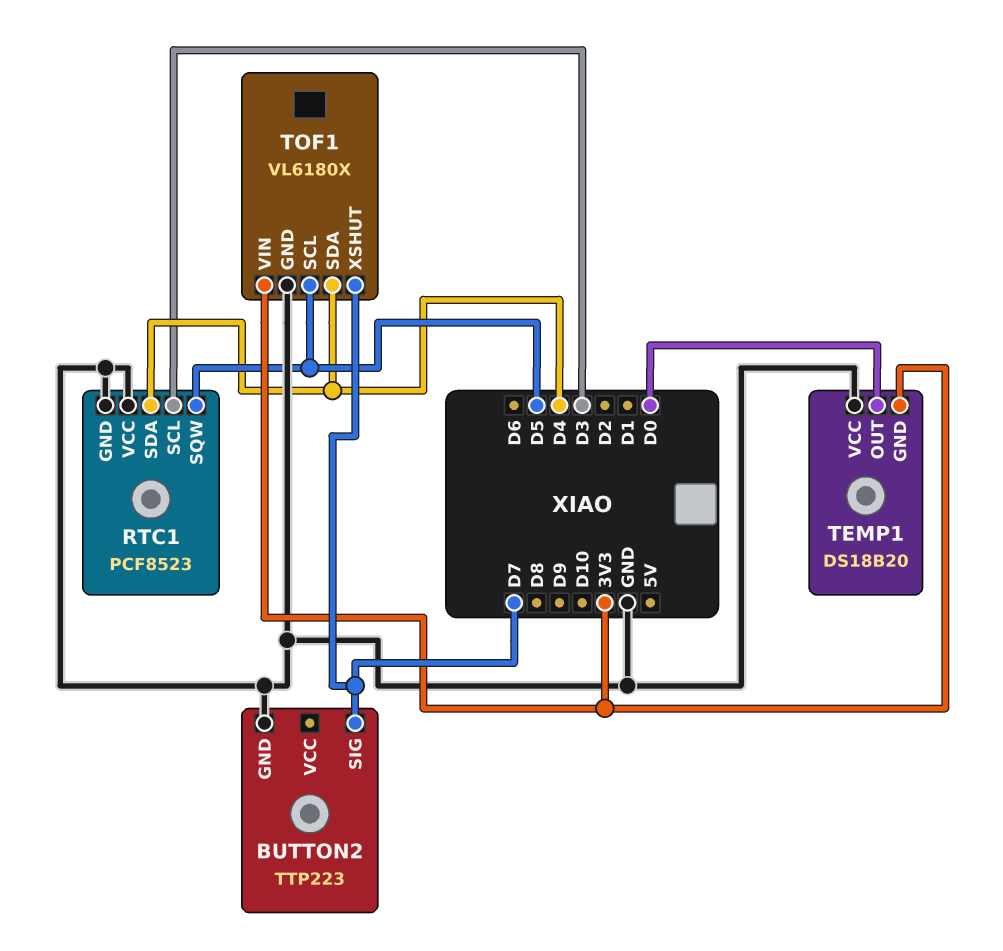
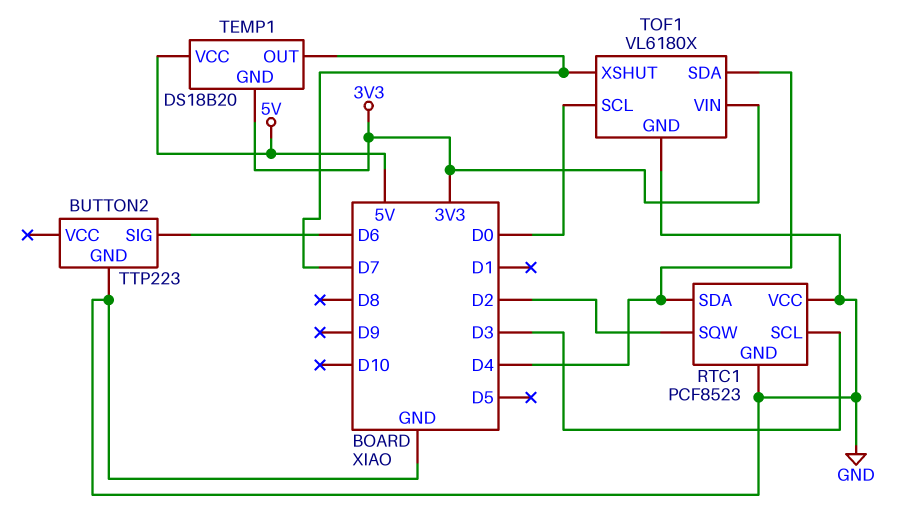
BUTTON2 pin SIG: D7 -> D6
RTC1 pin SQW: D5 -> D2
TEMP1 pin OUT: D0 -> D7
TEMP1 pin VCC: GND -> 5V
TOF1 pin SCL: D5 -> D0

